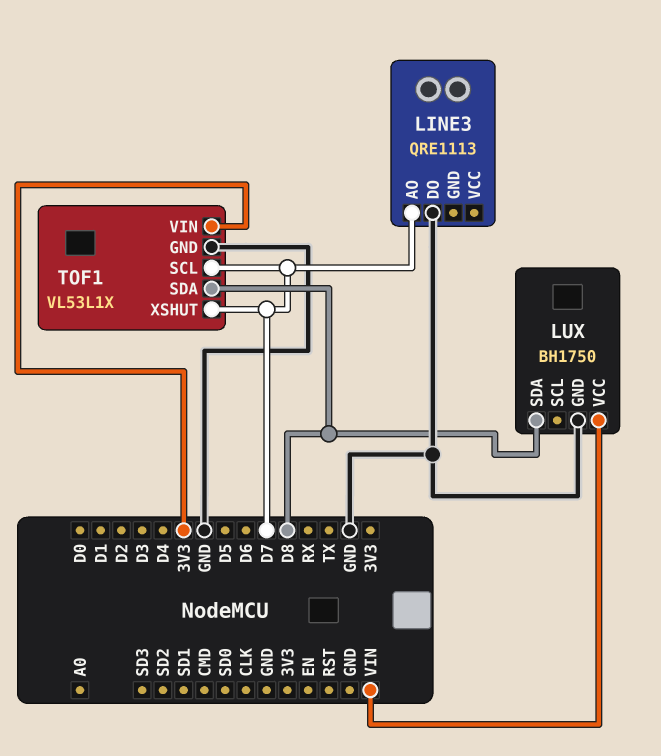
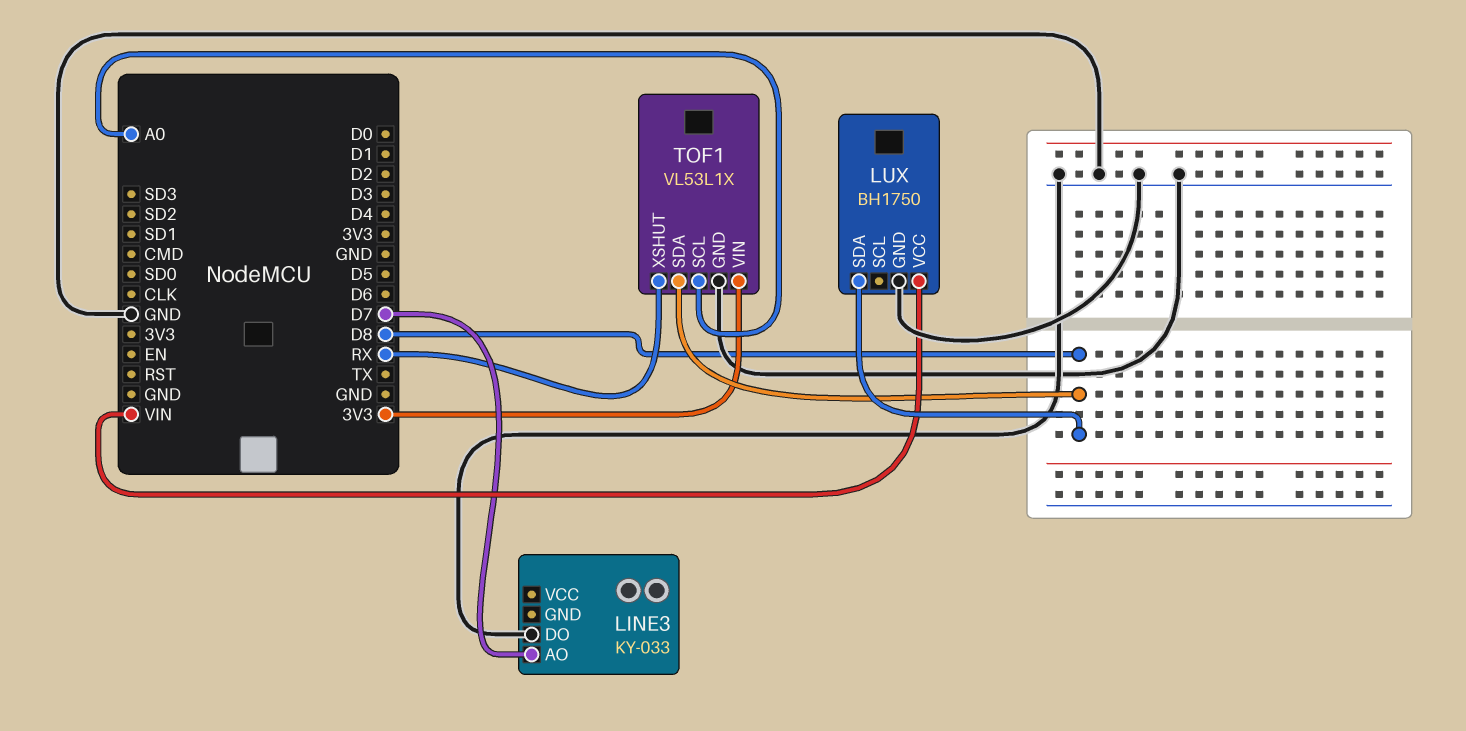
LINE3: QRE1113 -> KY-033
TOF1 pin SCL: D7 -> A0
TOF1 pin XSHUT: D7 -> RX

